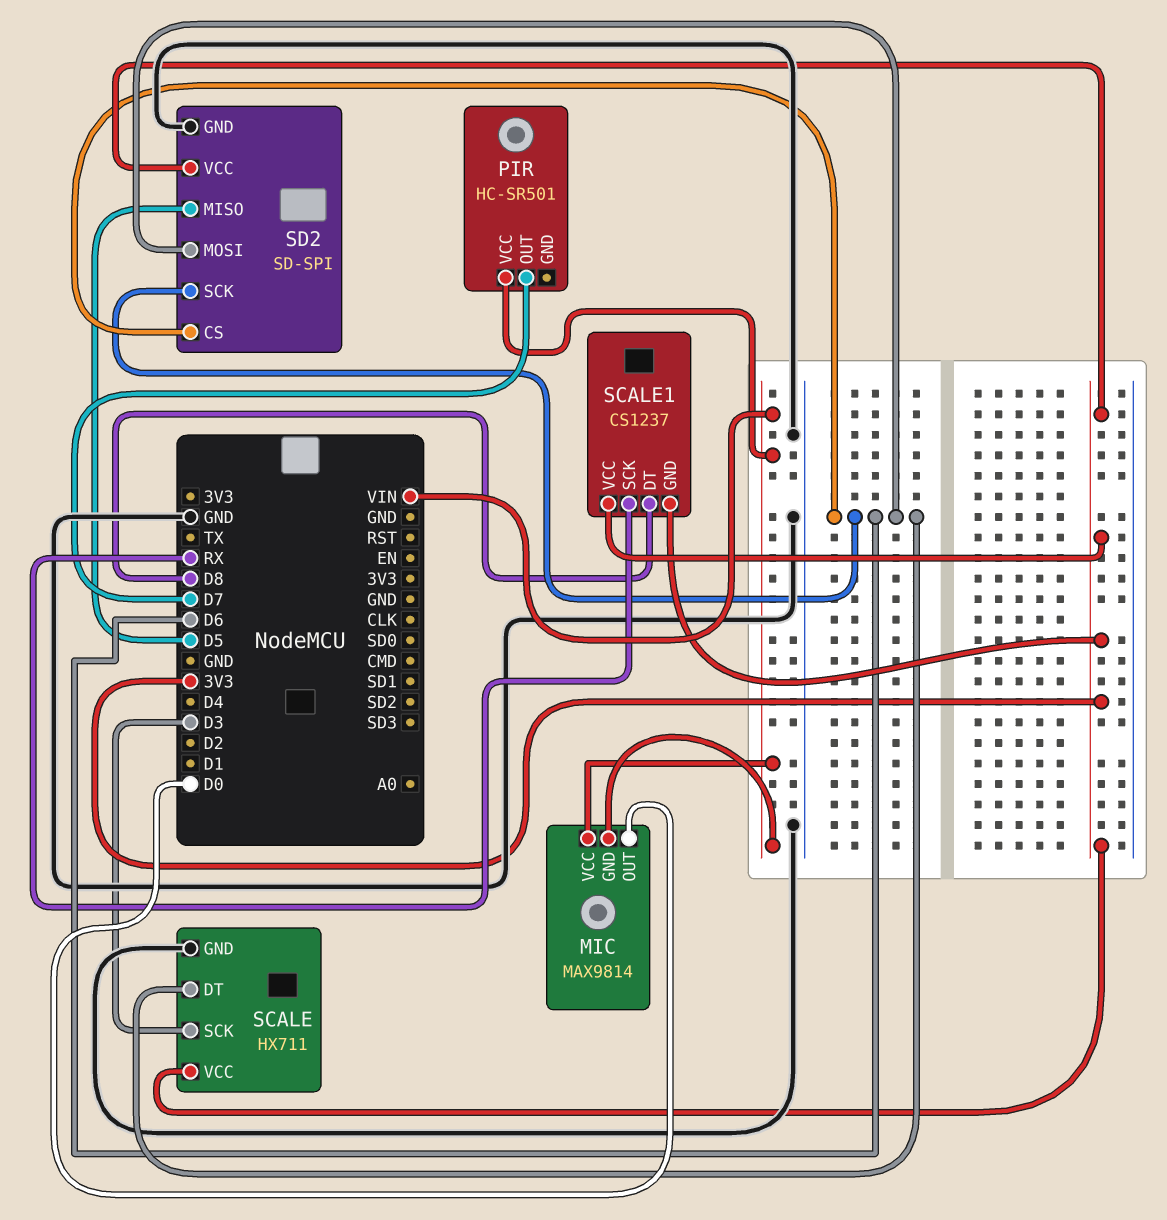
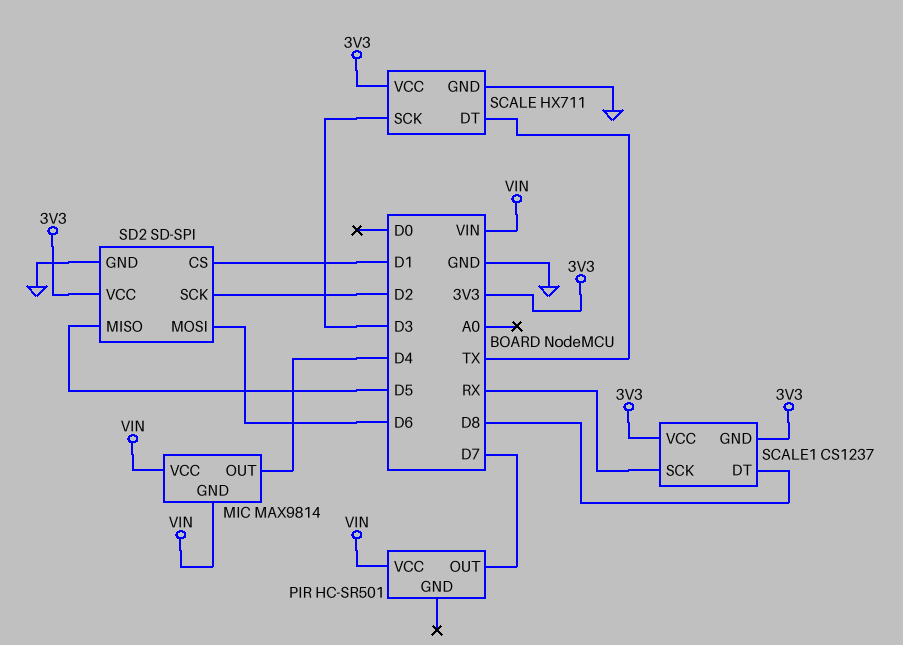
MIC pin OUT: D0 -> D4
SCALE pin DT: D6 -> TX
SD2 pin CS: D6 -> D1
SD2 pin SCK: D6 -> D2

